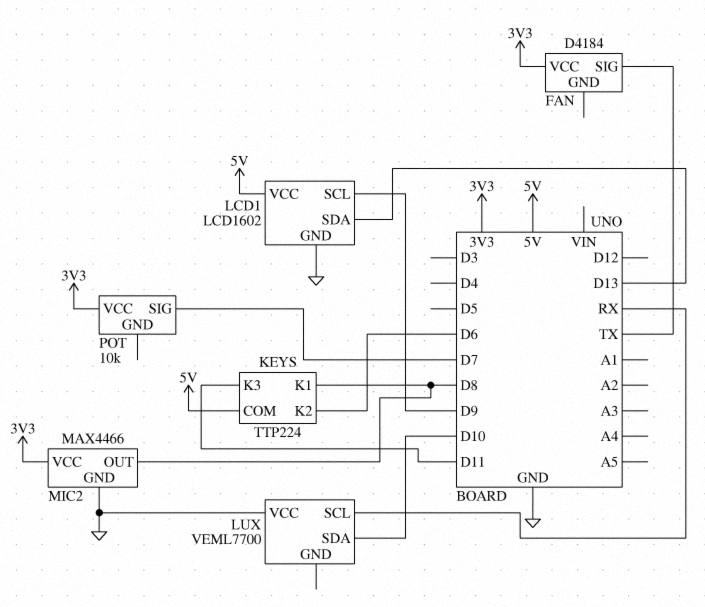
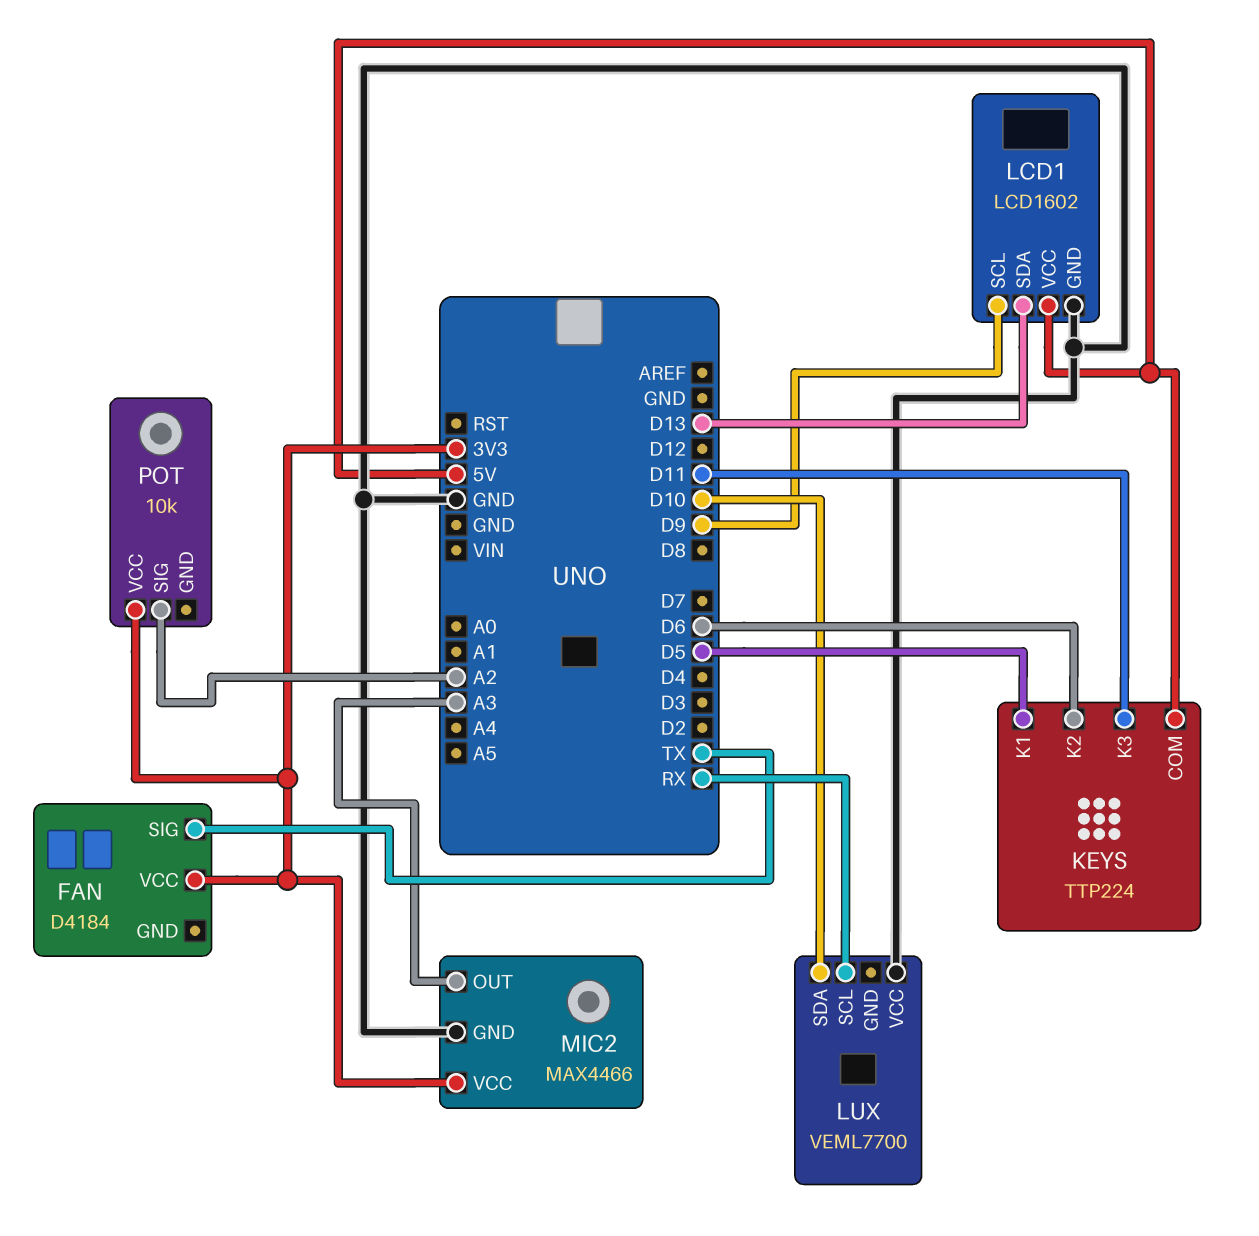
KEYS pin K1: D8 -> D5
MIC2 pin OUT: D8 -> A3
POT pin SIG: D7 -> A2

